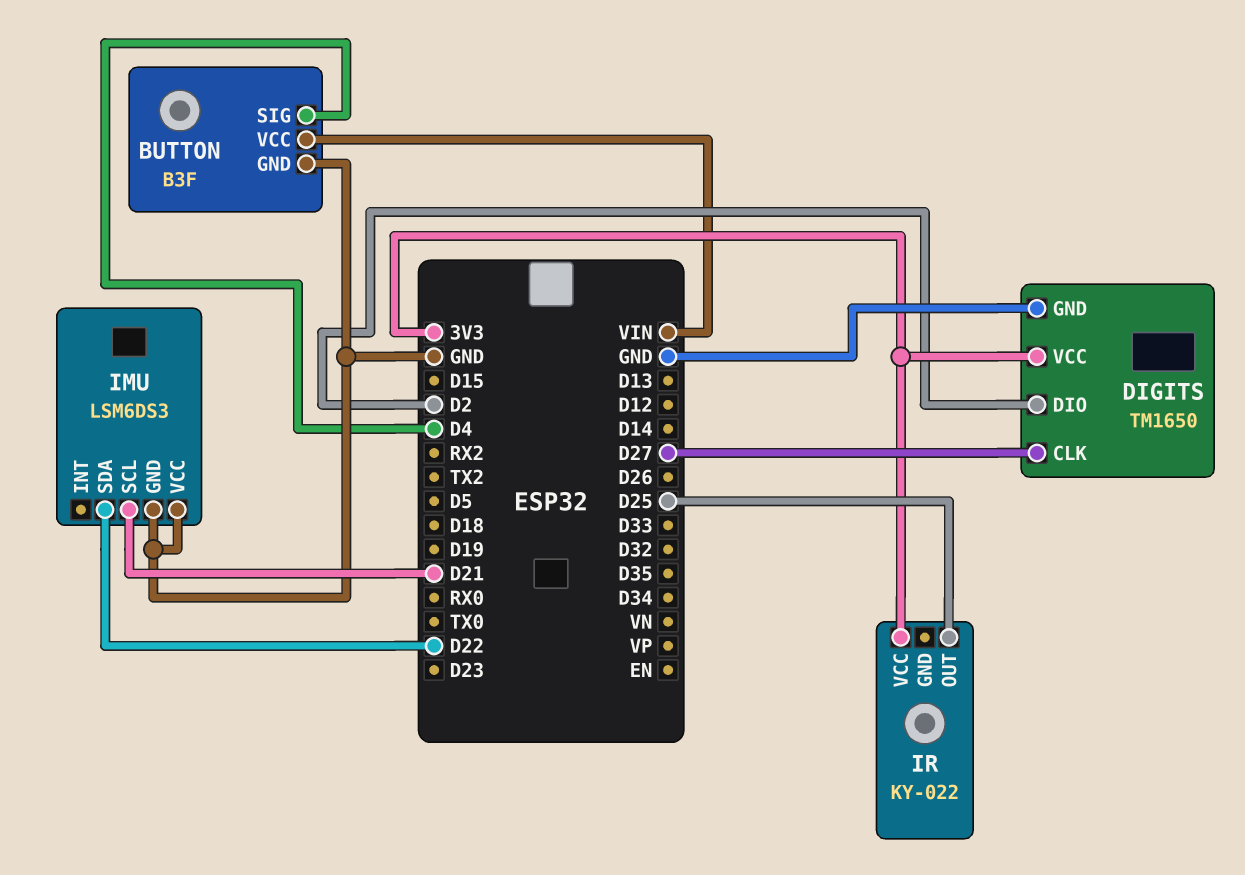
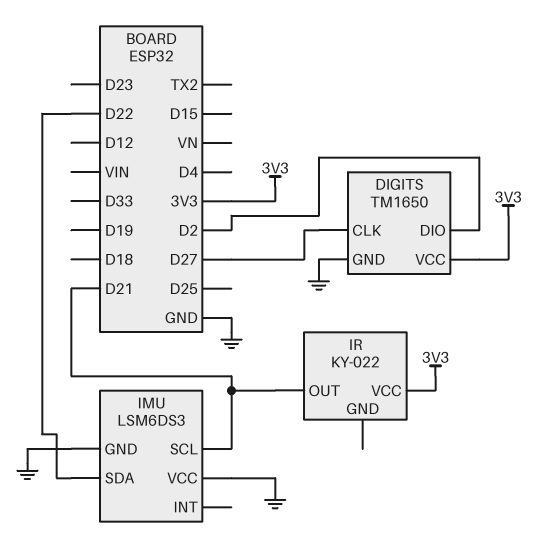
BUTTON: B3F -> none
BUTTON pin GND: GND -> none
BUTTON pin SIG: D4 -> none
BUTTON pin VCC: VIN -> none
IR pin OUT: D25 -> D21

